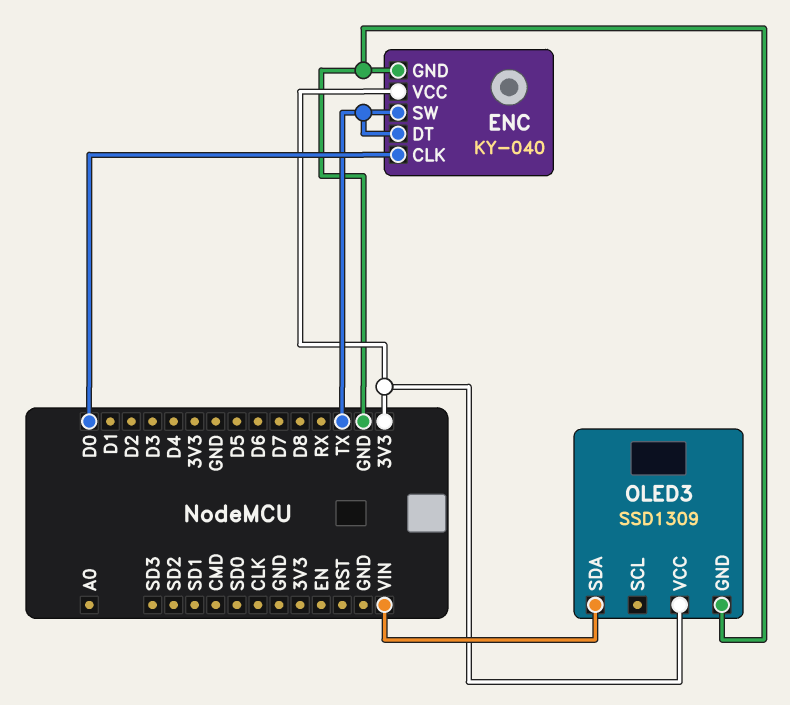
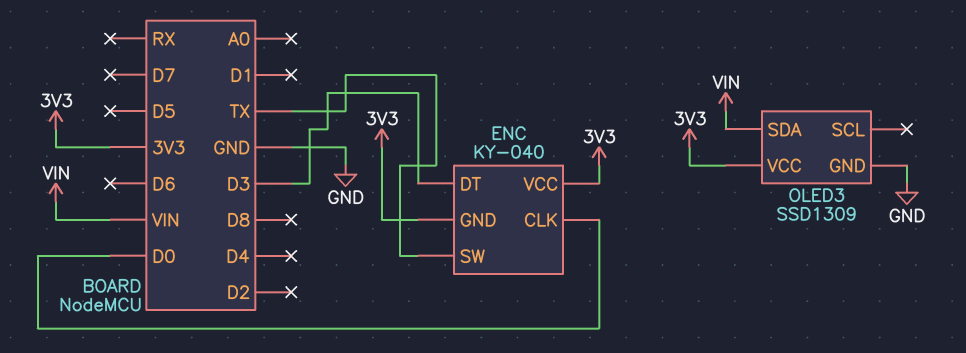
ENC pin DT: TX -> D3
ENC pin GND: GND -> 3V3

